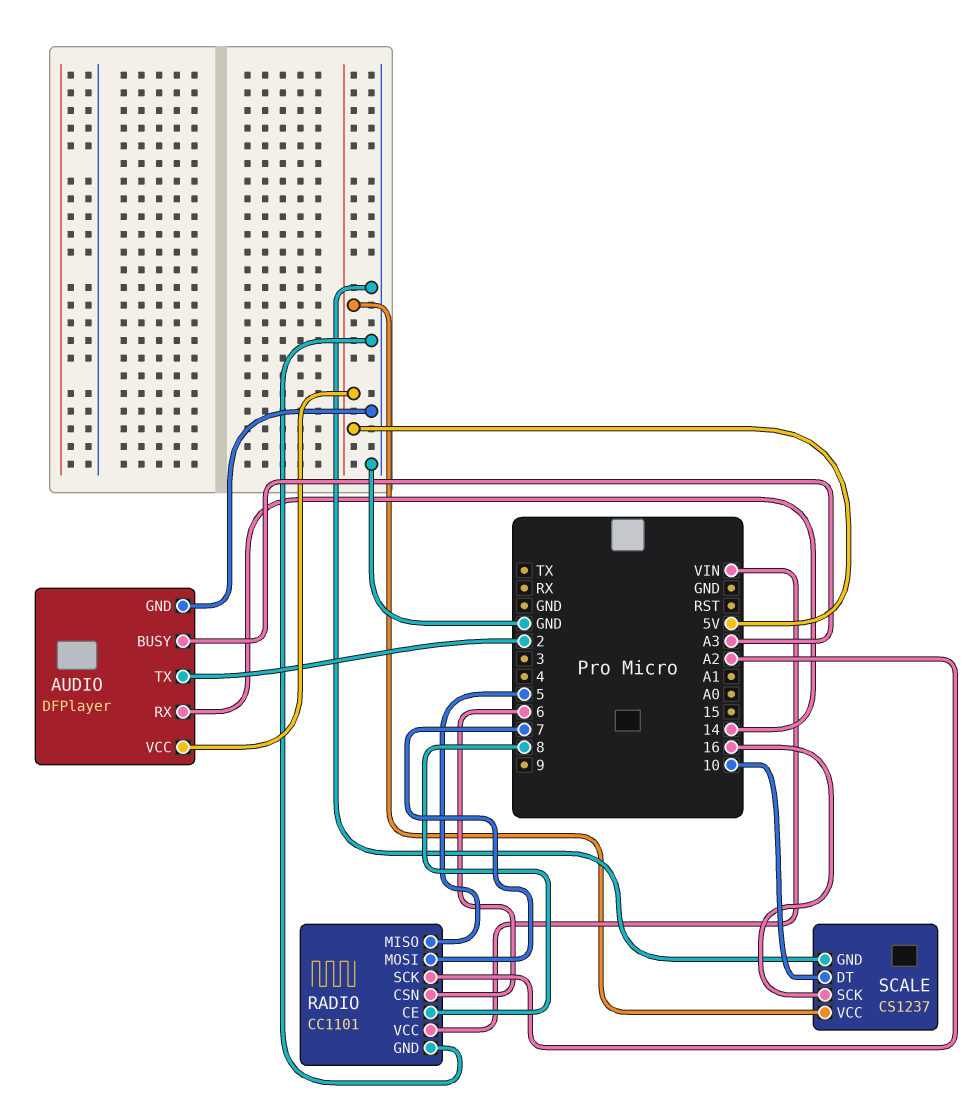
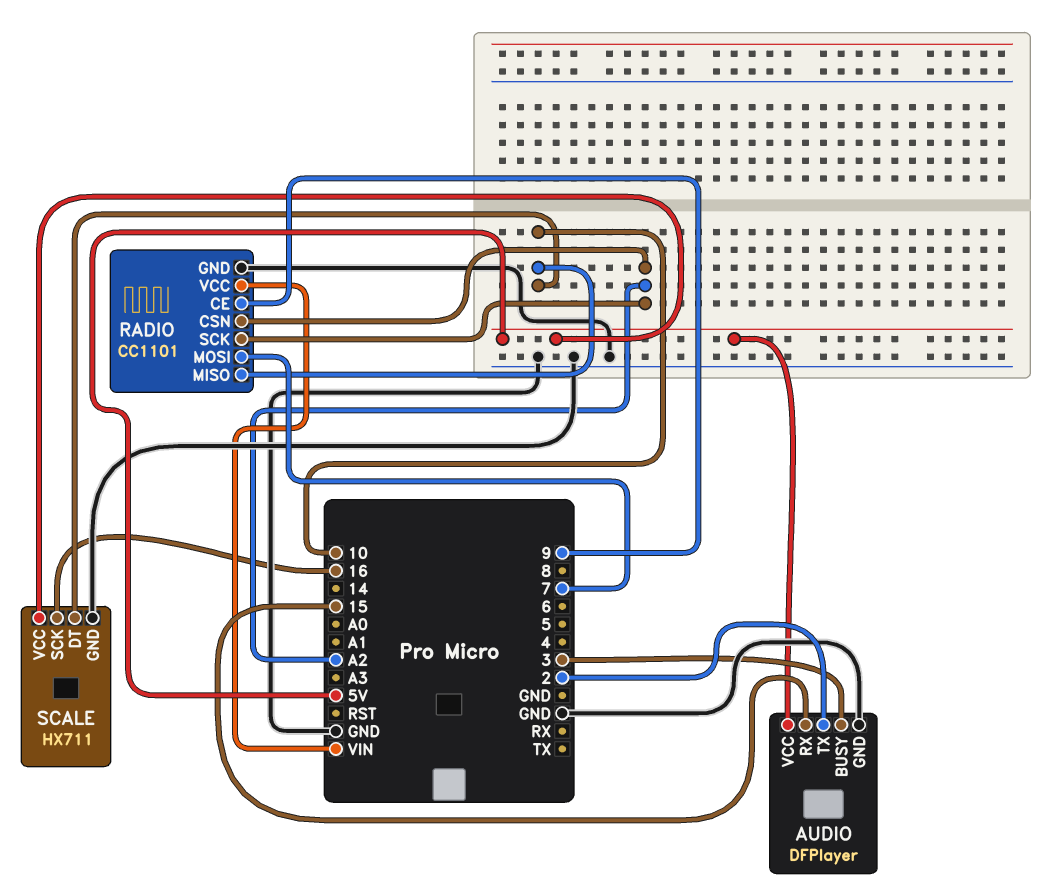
AUDIO pin BUSY: A3 -> 3
AUDIO pin RX: 14 -> 15
RADIO pin CE: 8 -> 9
RADIO pin CSN: 6 -> A2
RADIO pin MISO: 5 -> 10
SCALE: CS1237 -> HX711

